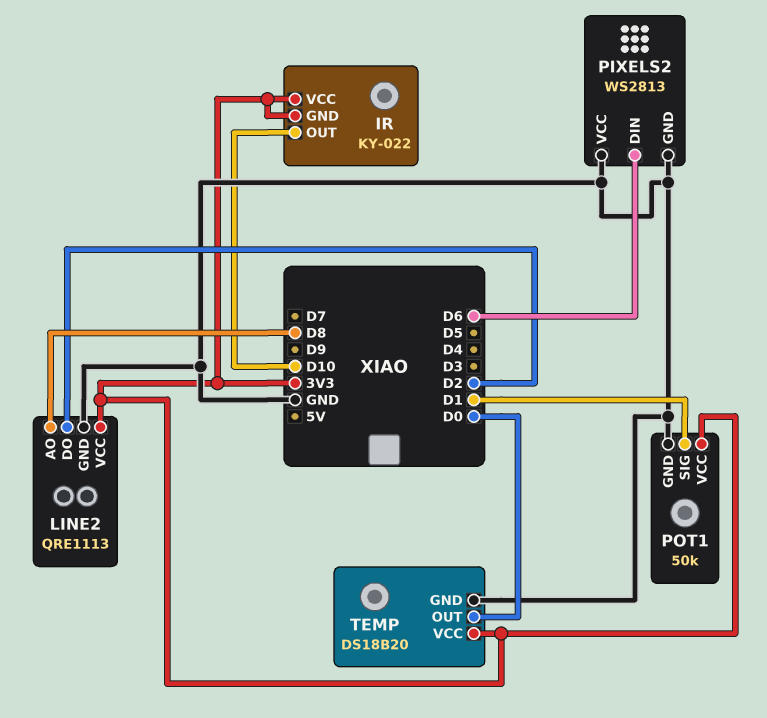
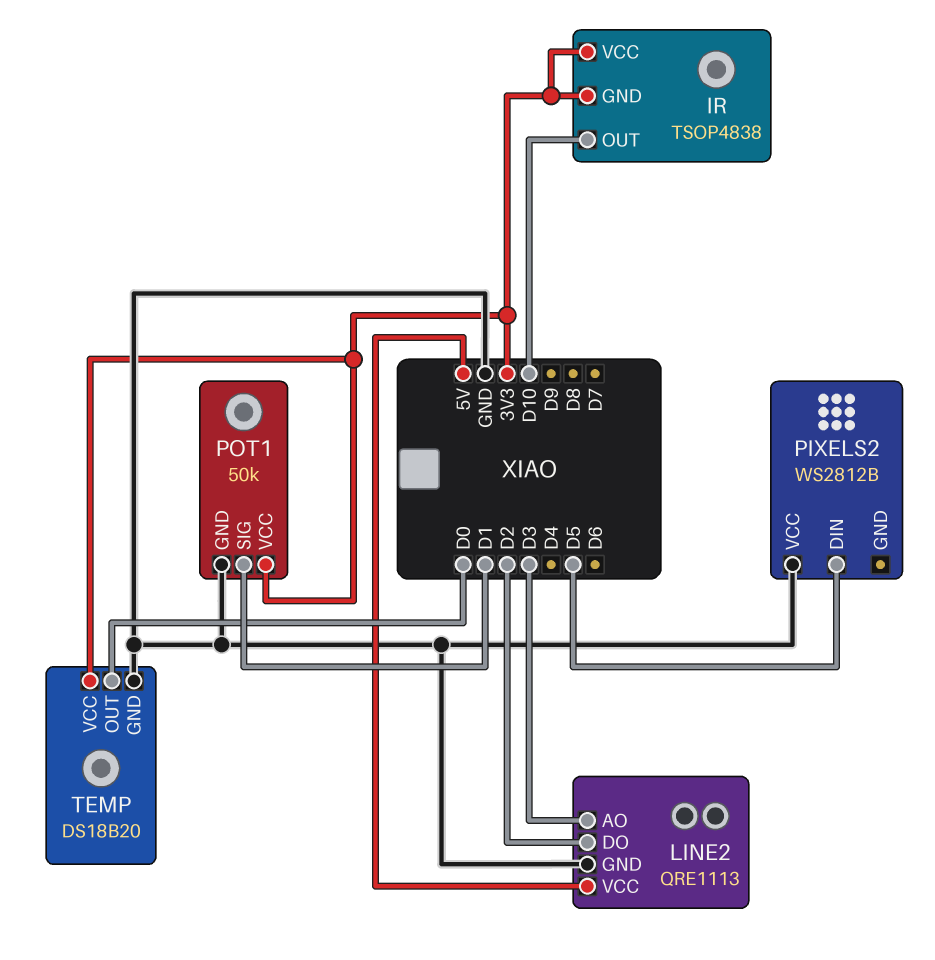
IR: KY-022 -> TSOP4838
LINE2 pin AO: D8 -> D3
LINE2 pin VCC: 3V3 -> 5V
PIXELS2: WS2813 -> WS2812B
PIXELS2 pin DIN: D6 -> D5
PIXELS2 pin GND: GND -> none

